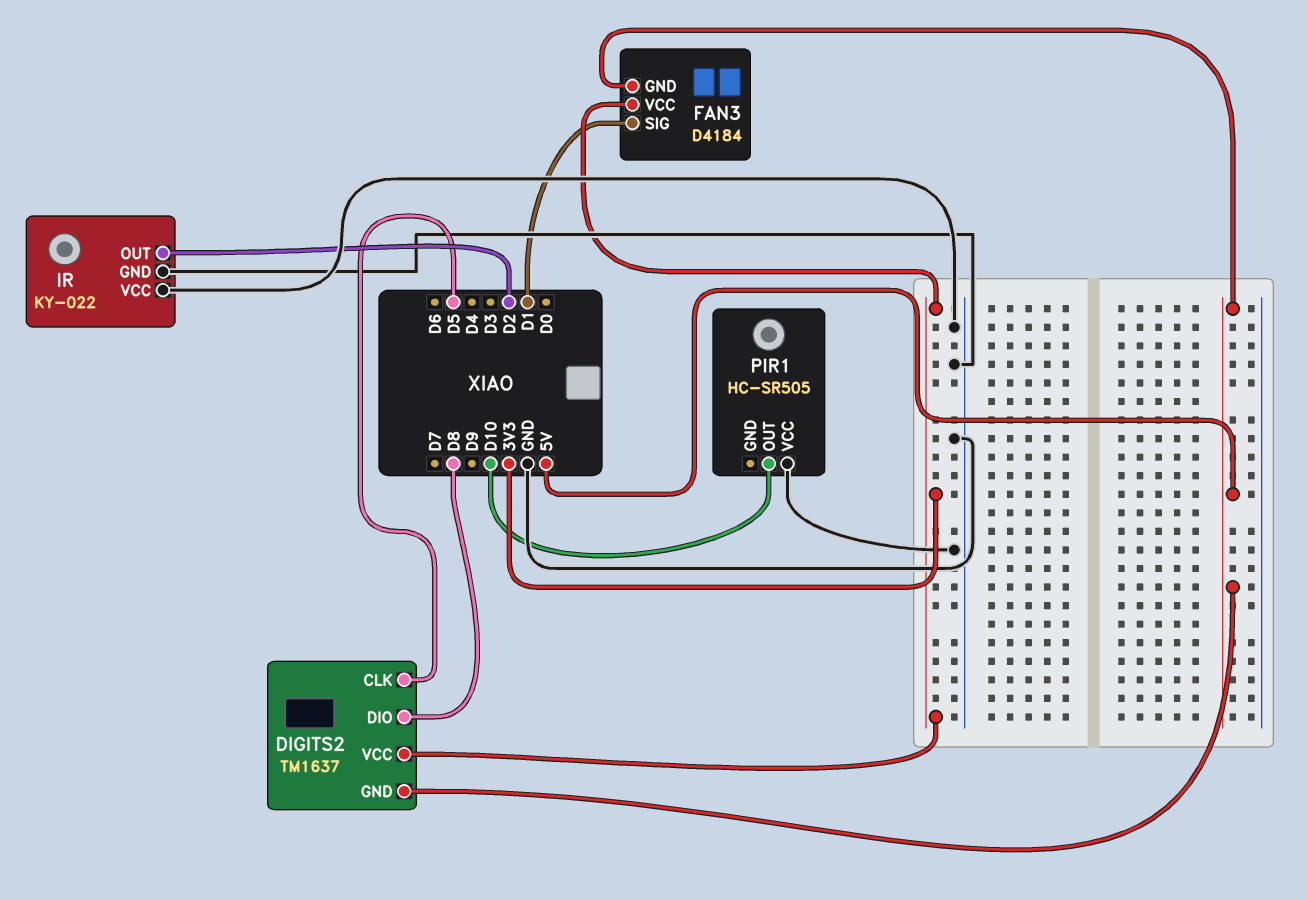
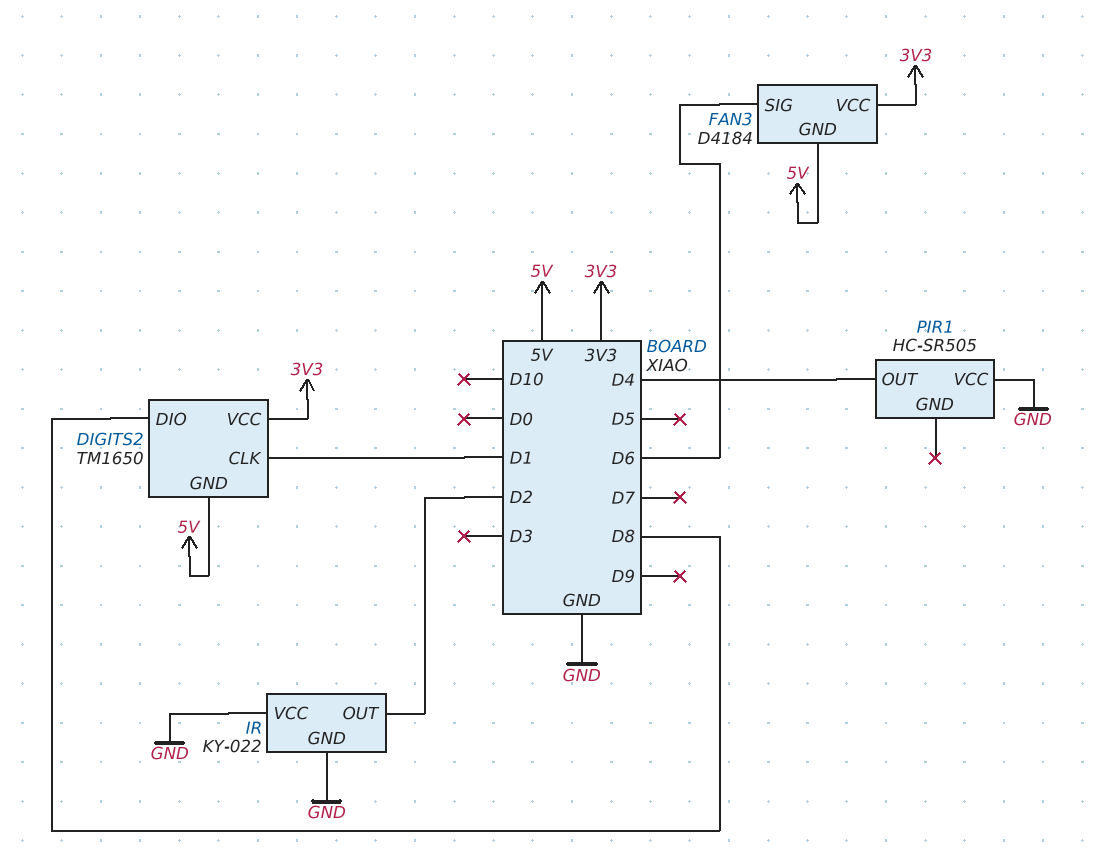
DIGITS2: TM1637 -> TM1650
DIGITS2 pin CLK: D5 -> D1
FAN3 pin SIG: D1 -> D6
PIR1 pin OUT: D10 -> D4

